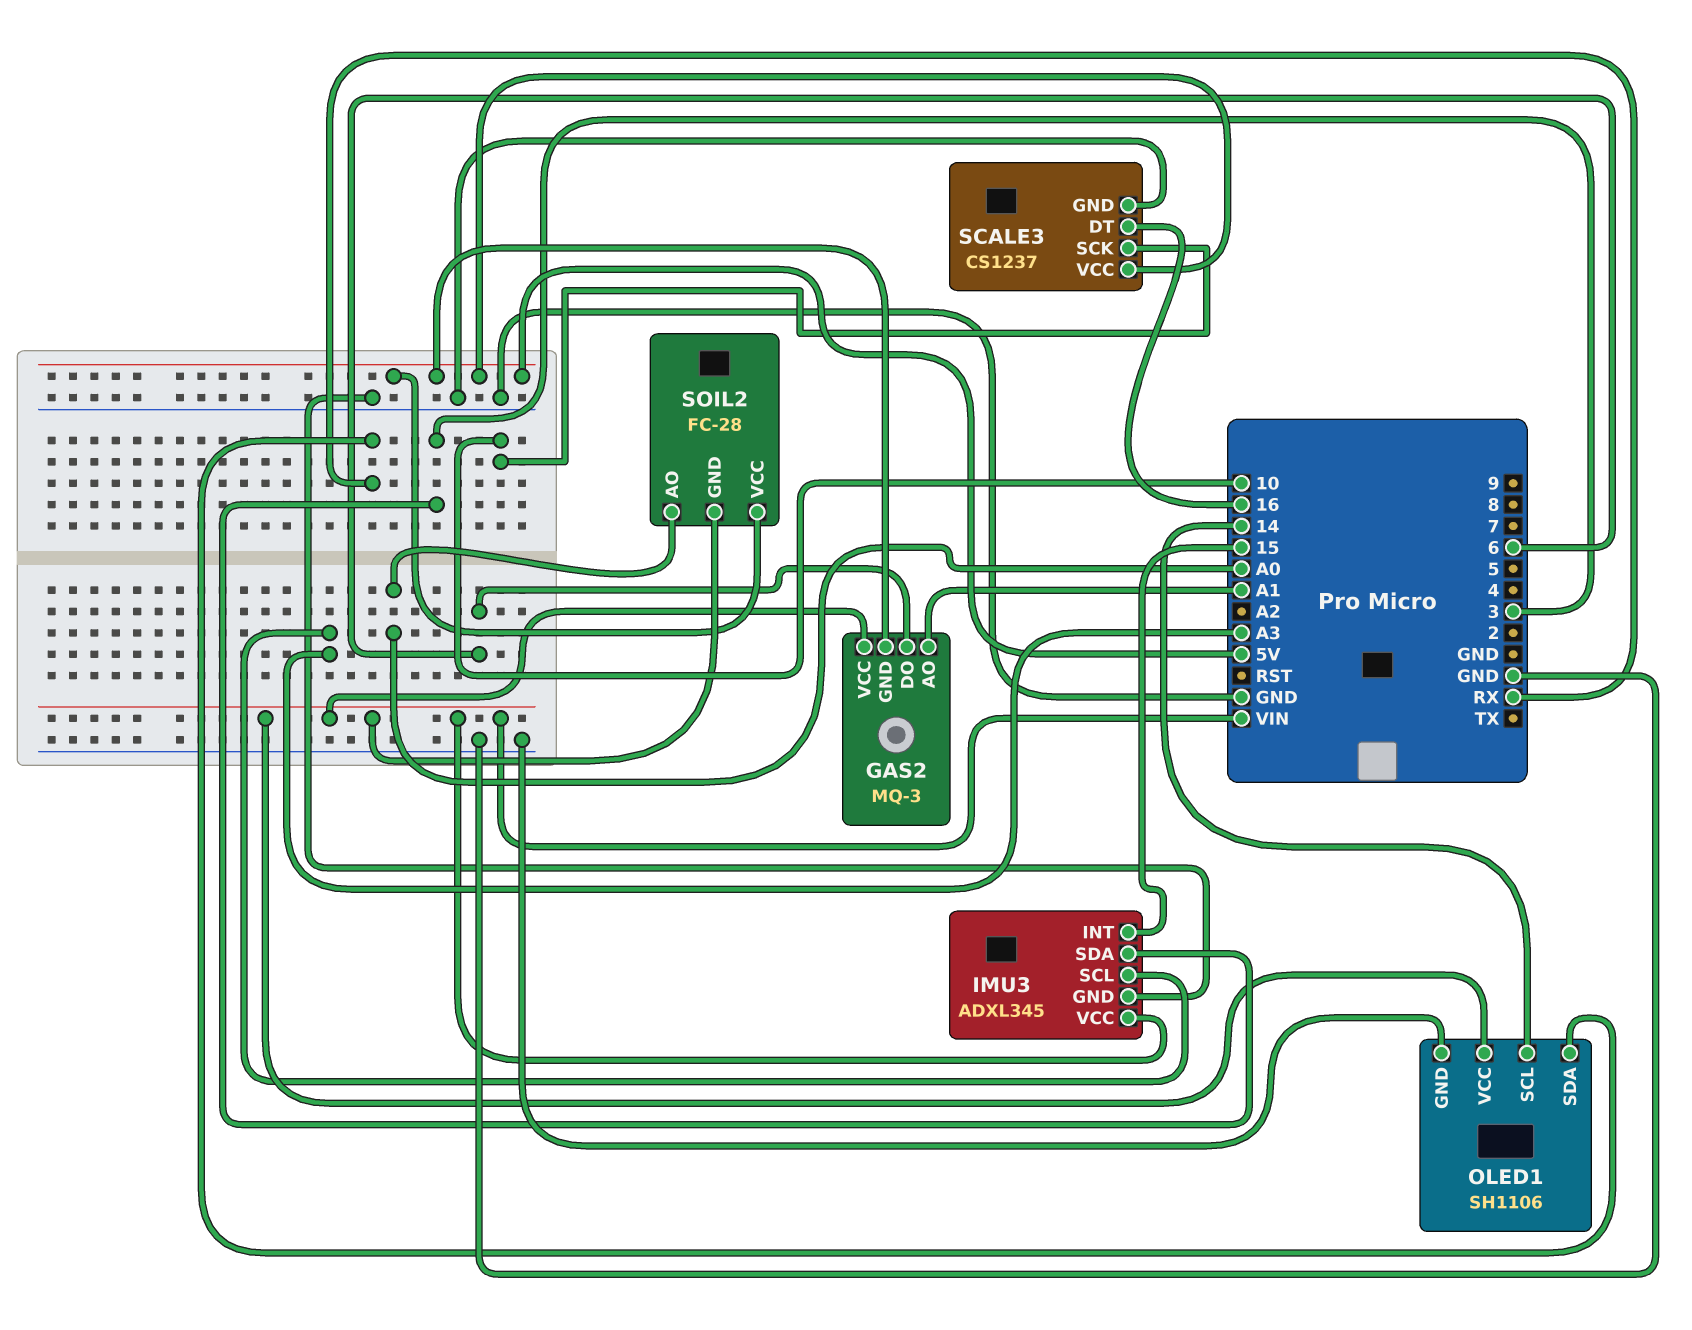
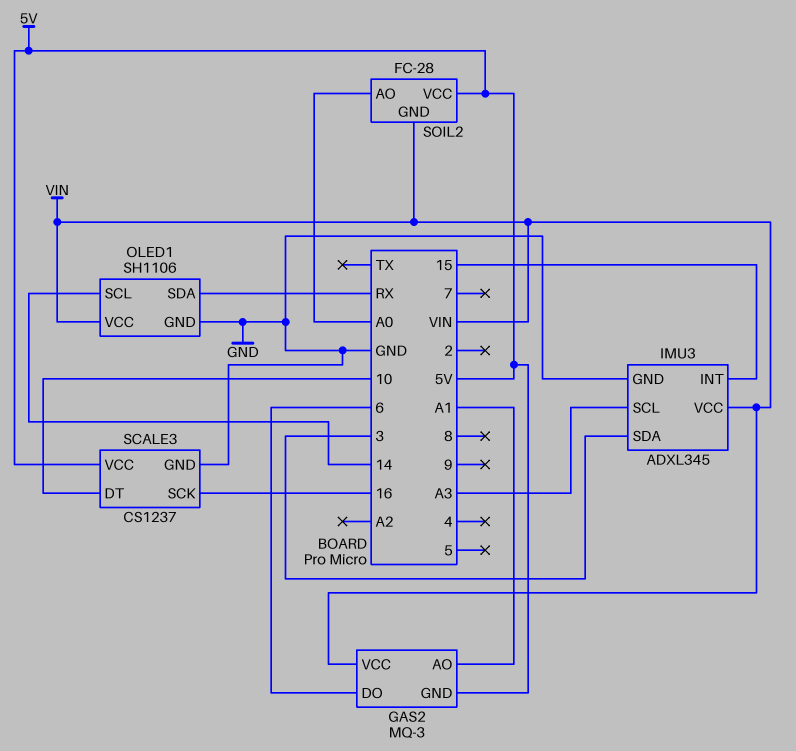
SCALE3 pin DT: 16 -> 10
SCALE3 pin SCK: 10 -> 16

